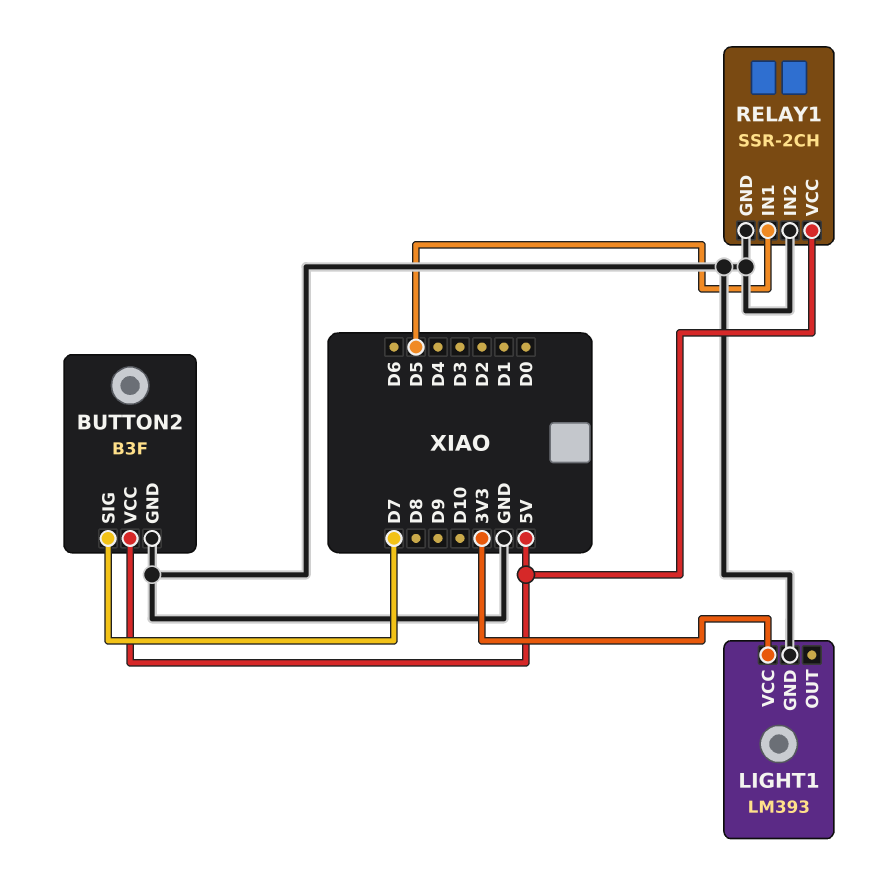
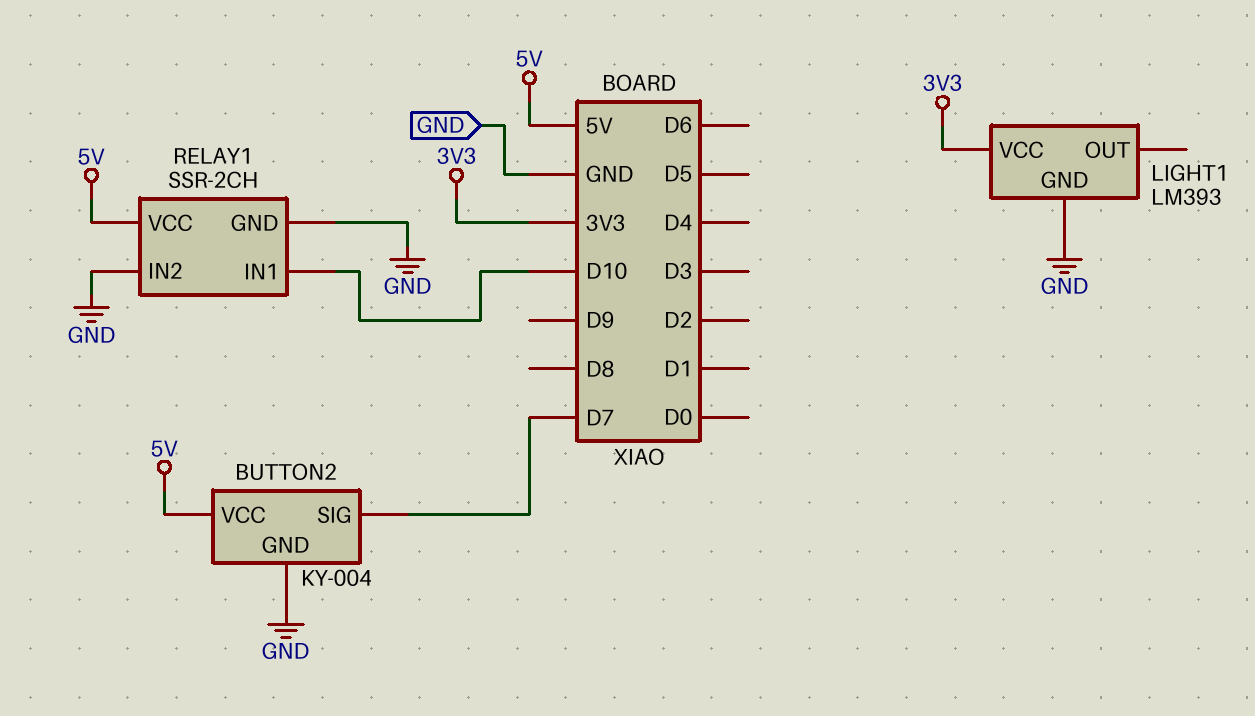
BUTTON2: B3F -> KY-004
RELAY1 pin IN1: D5 -> D10

